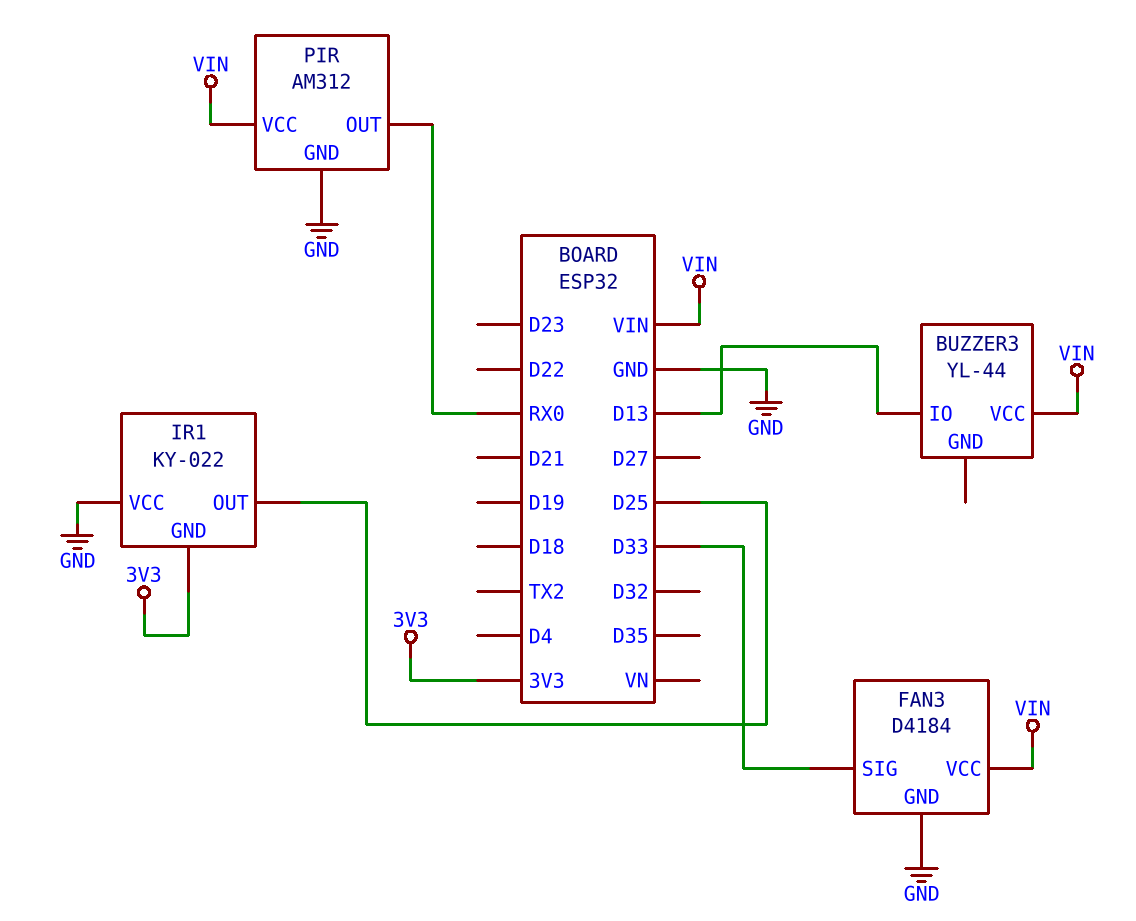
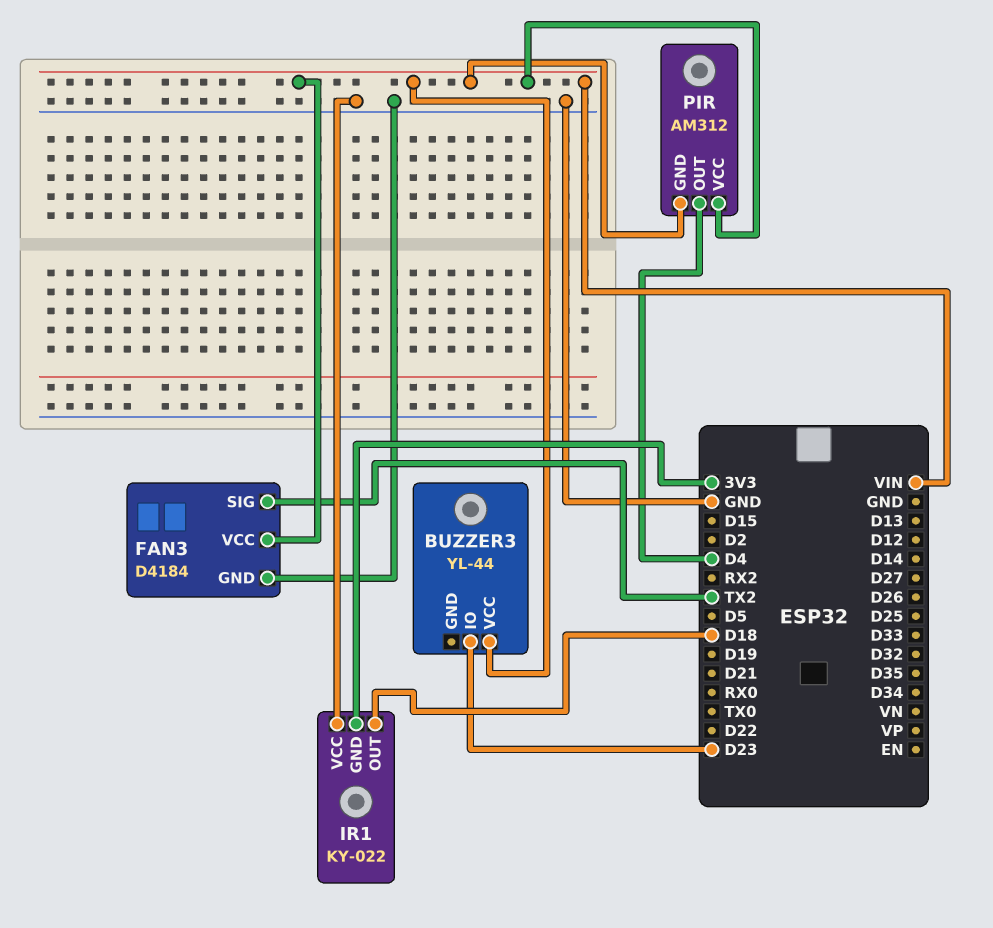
BUZZER3 pin IO: D13 -> D23
FAN3 pin SIG: D33 -> TX2
IR1 pin OUT: D25 -> D18
PIR pin GND: GND -> VIN
PIR pin OUT: RX0 -> D4

